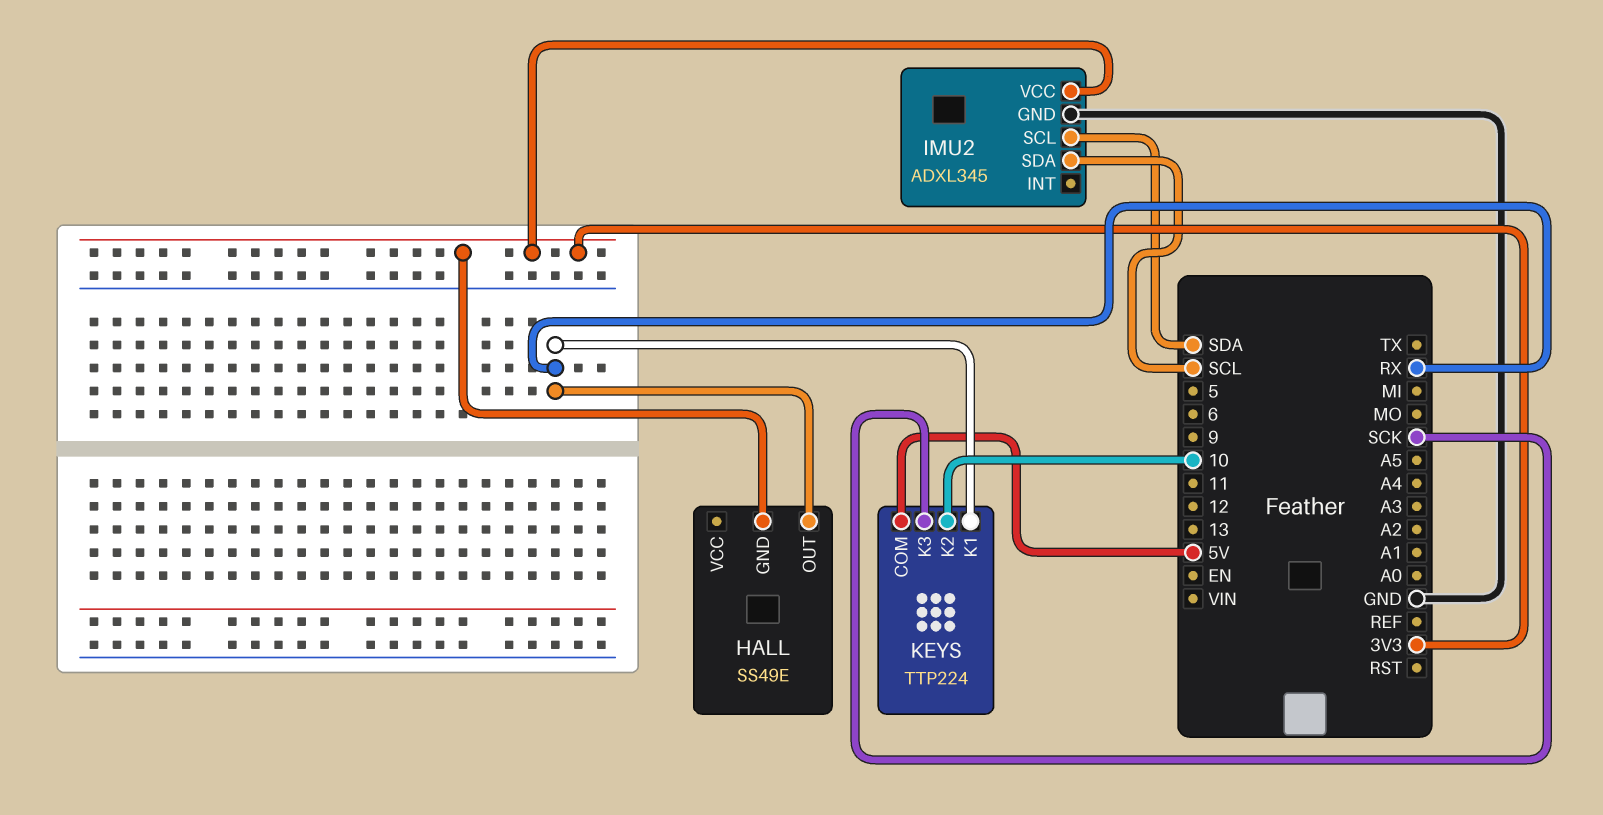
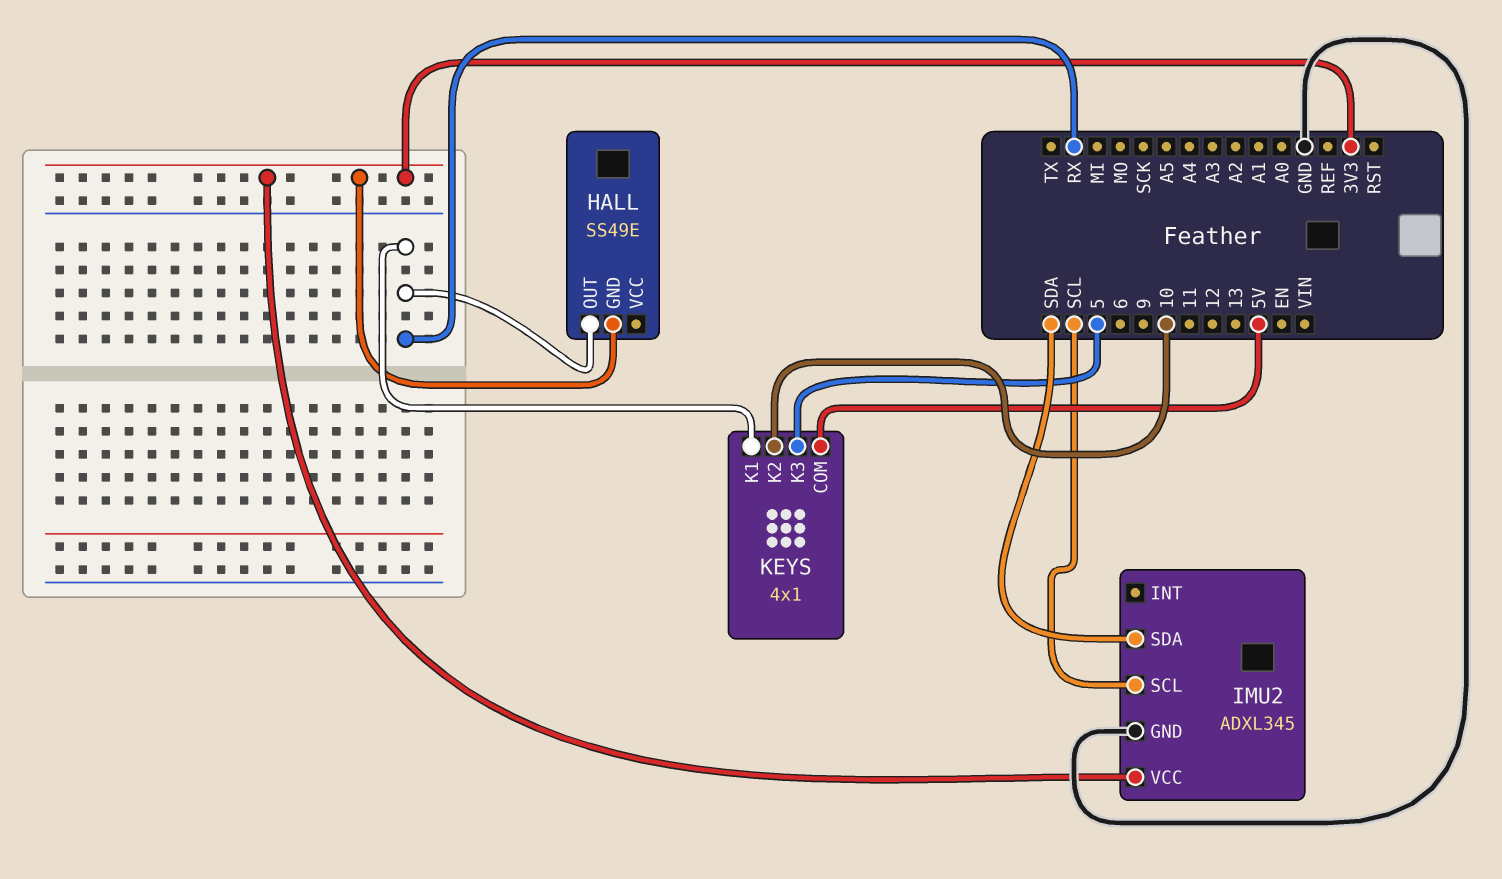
IMU2 pin SCL: SDA -> SCL
IMU2 pin SDA: SCL -> SDA
KEYS: TTP224 -> 4x1
KEYS pin K3: SCK -> 5

